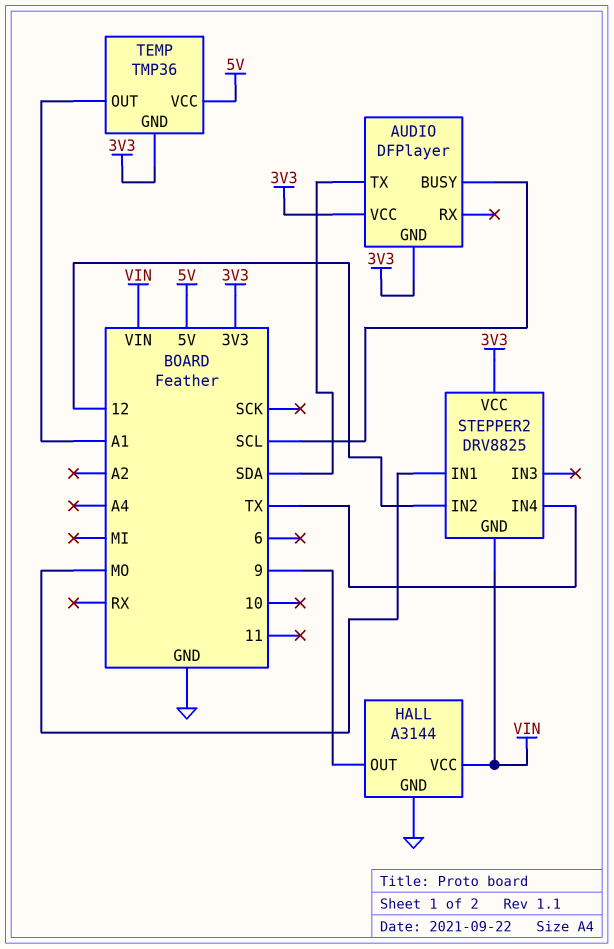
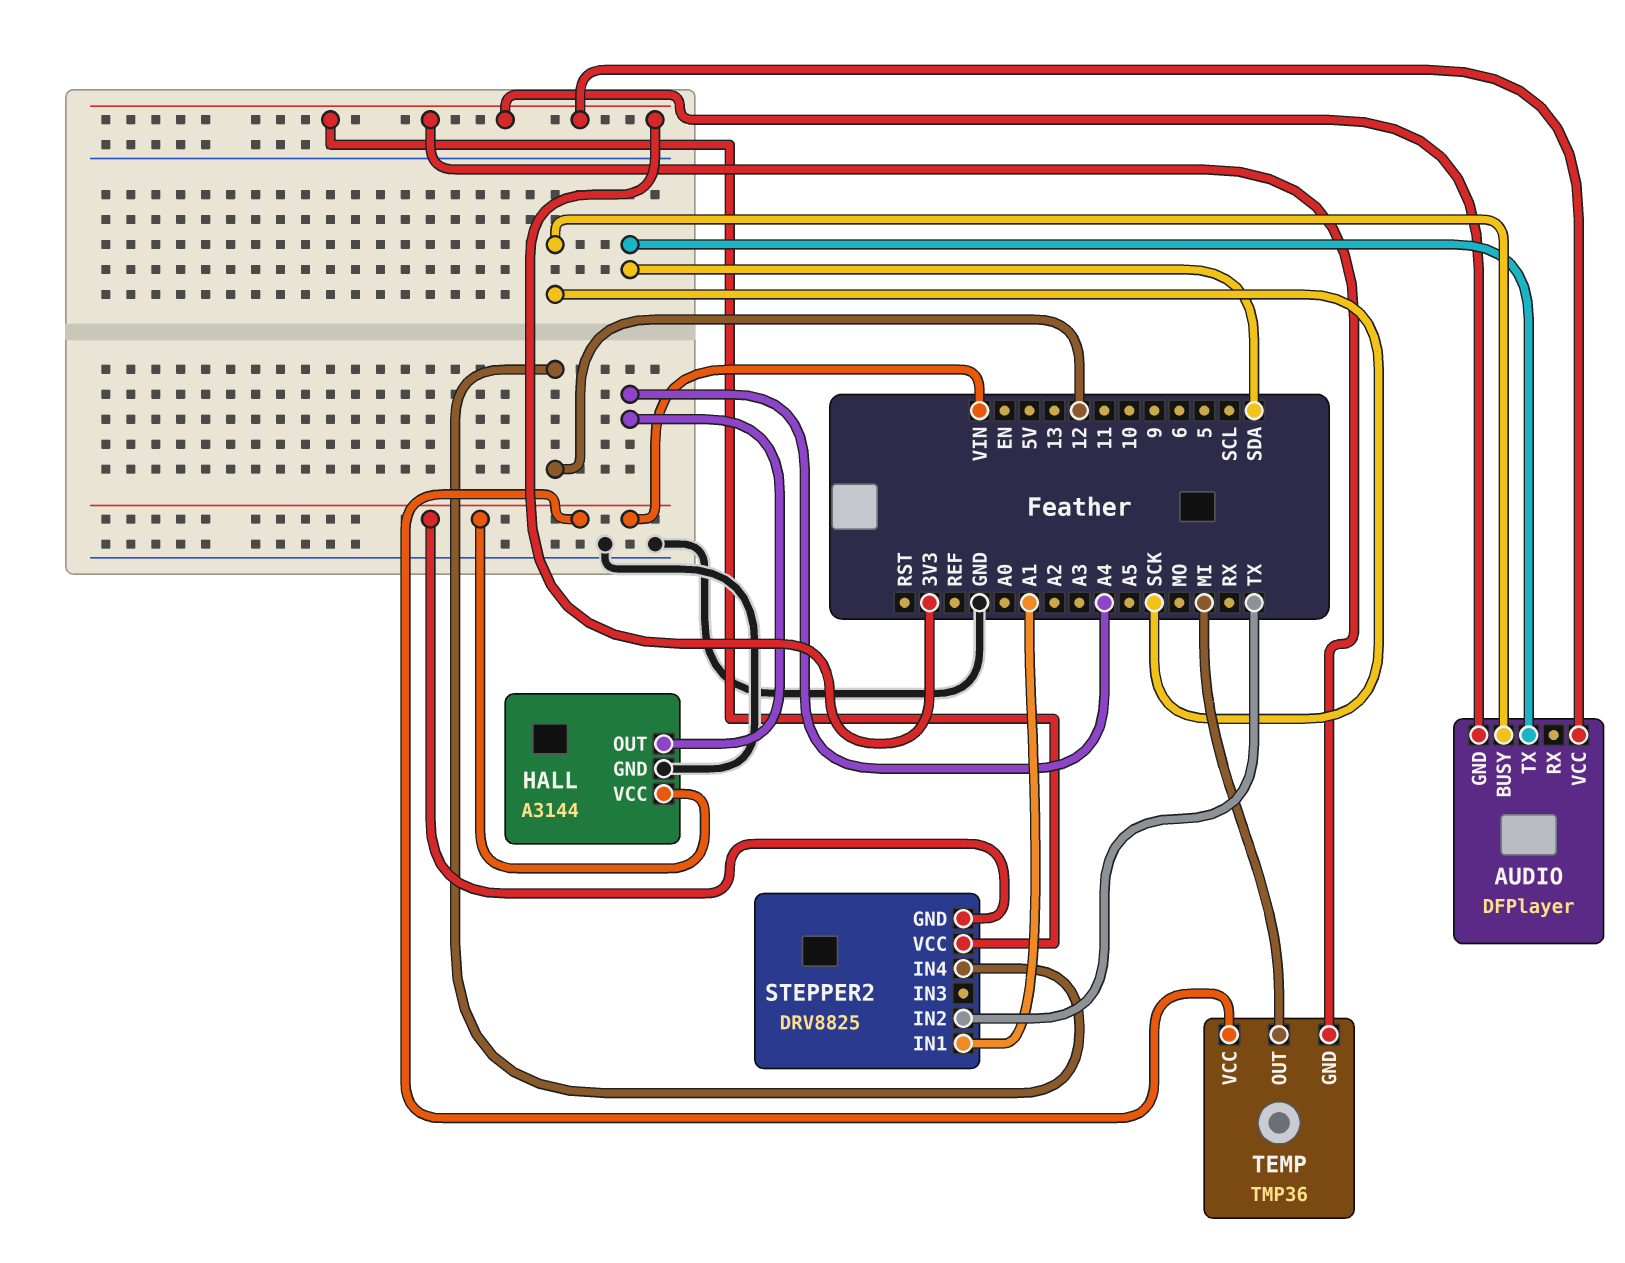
AUDIO pin BUSY: SCL -> SCK
HALL pin OUT: 9 -> A4
STEPPER2 pin IN1: MO -> A1
STEPPER2 pin IN2: 12 -> TX
STEPPER2 pin IN4: TX -> 12
TEMP pin OUT: A1 -> MI
TEMP pin VCC: 5V -> VIN

